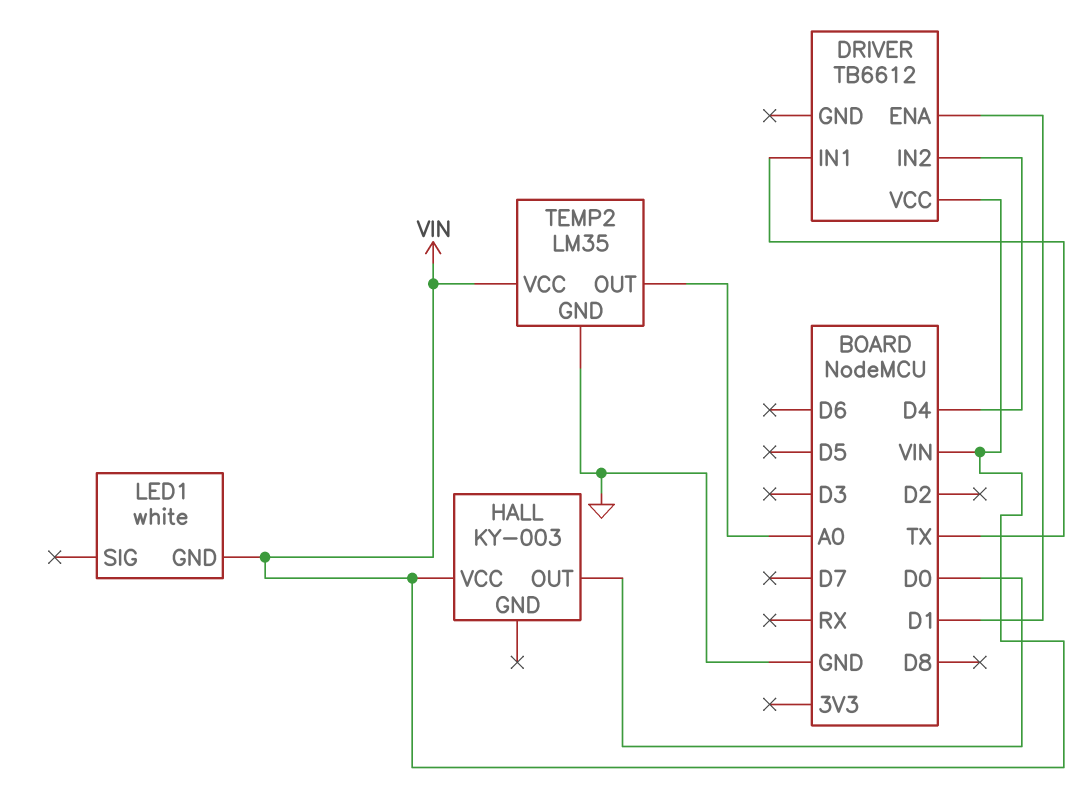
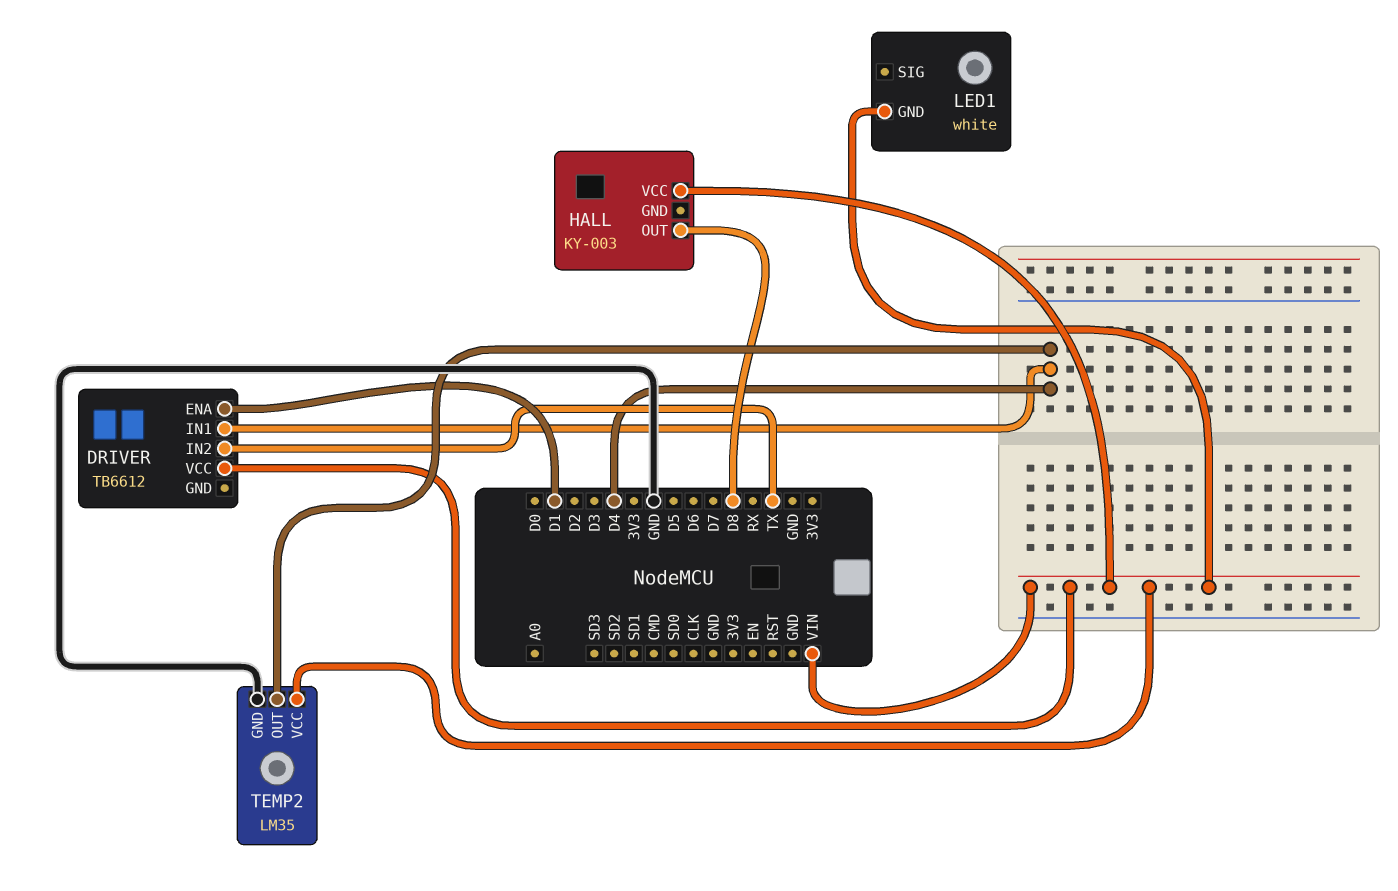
DRIVER pin IN1: TX -> D4
DRIVER pin IN2: D4 -> TX
HALL pin OUT: D0 -> D8
TEMP2 pin OUT: A0 -> D4

